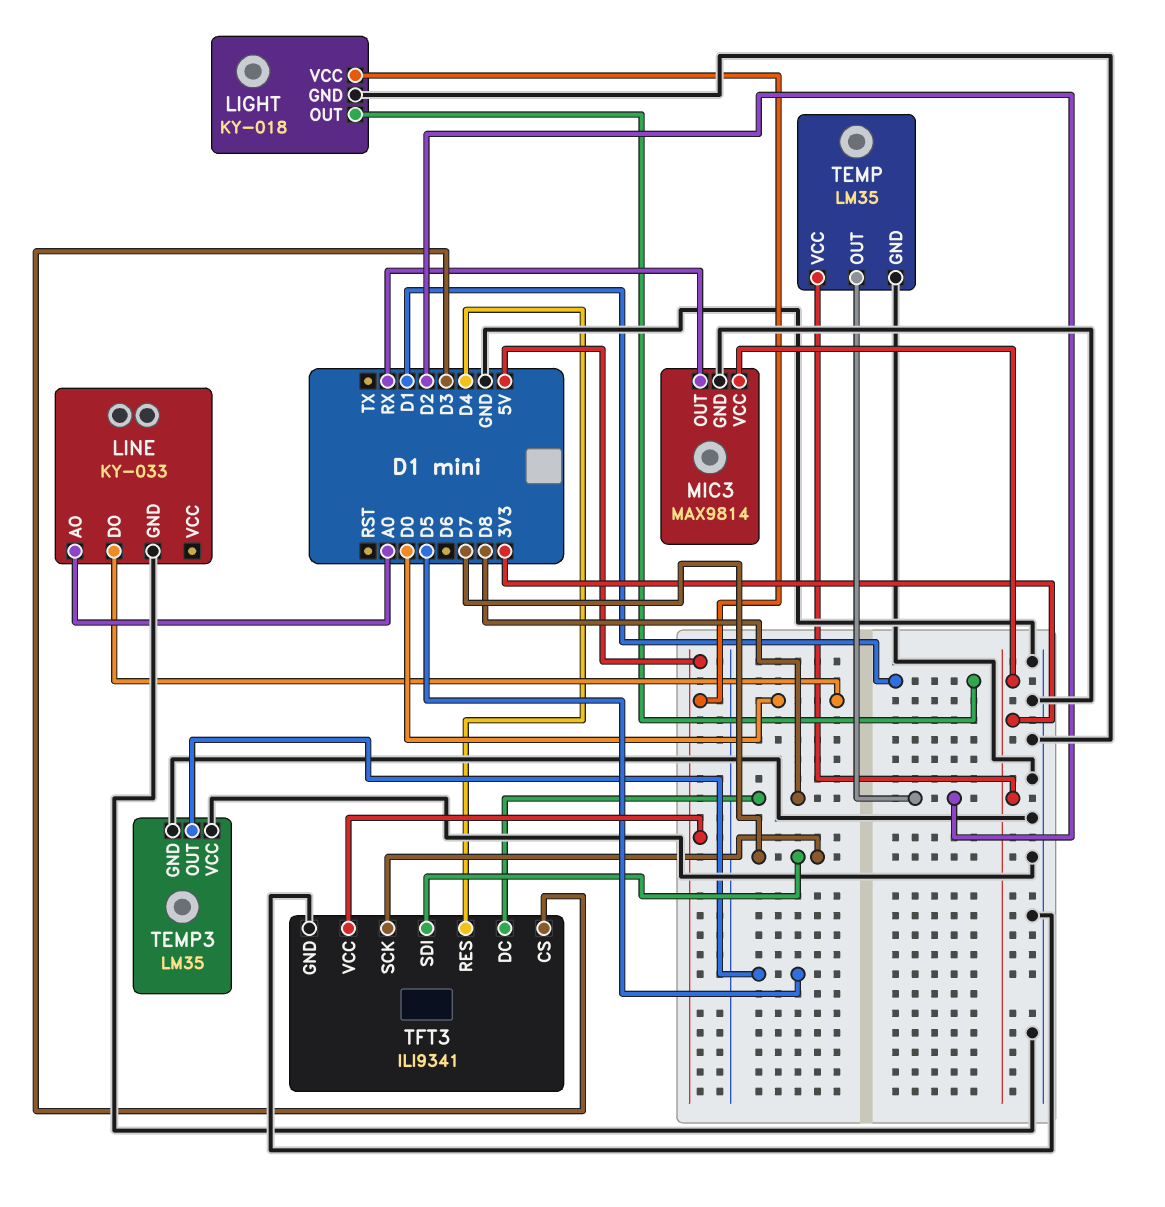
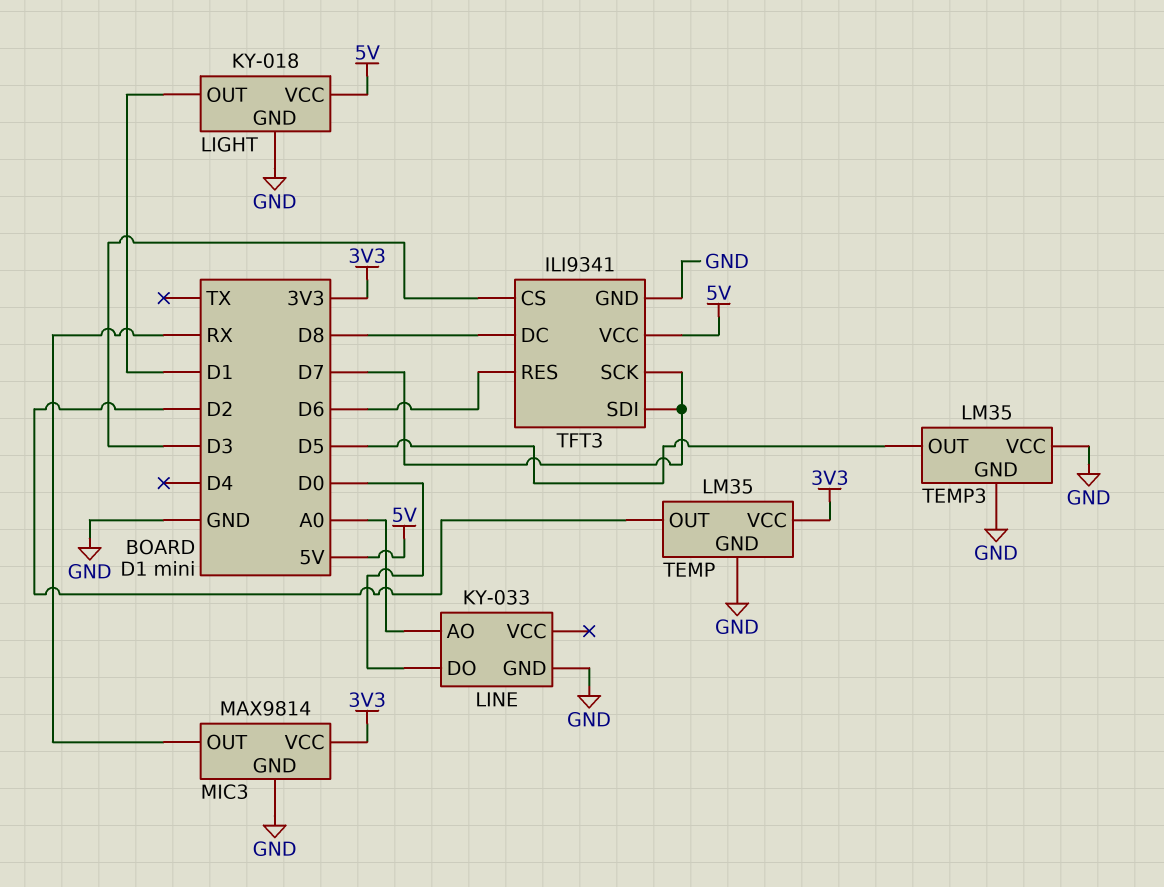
TFT3 pin RES: D4 -> D6

